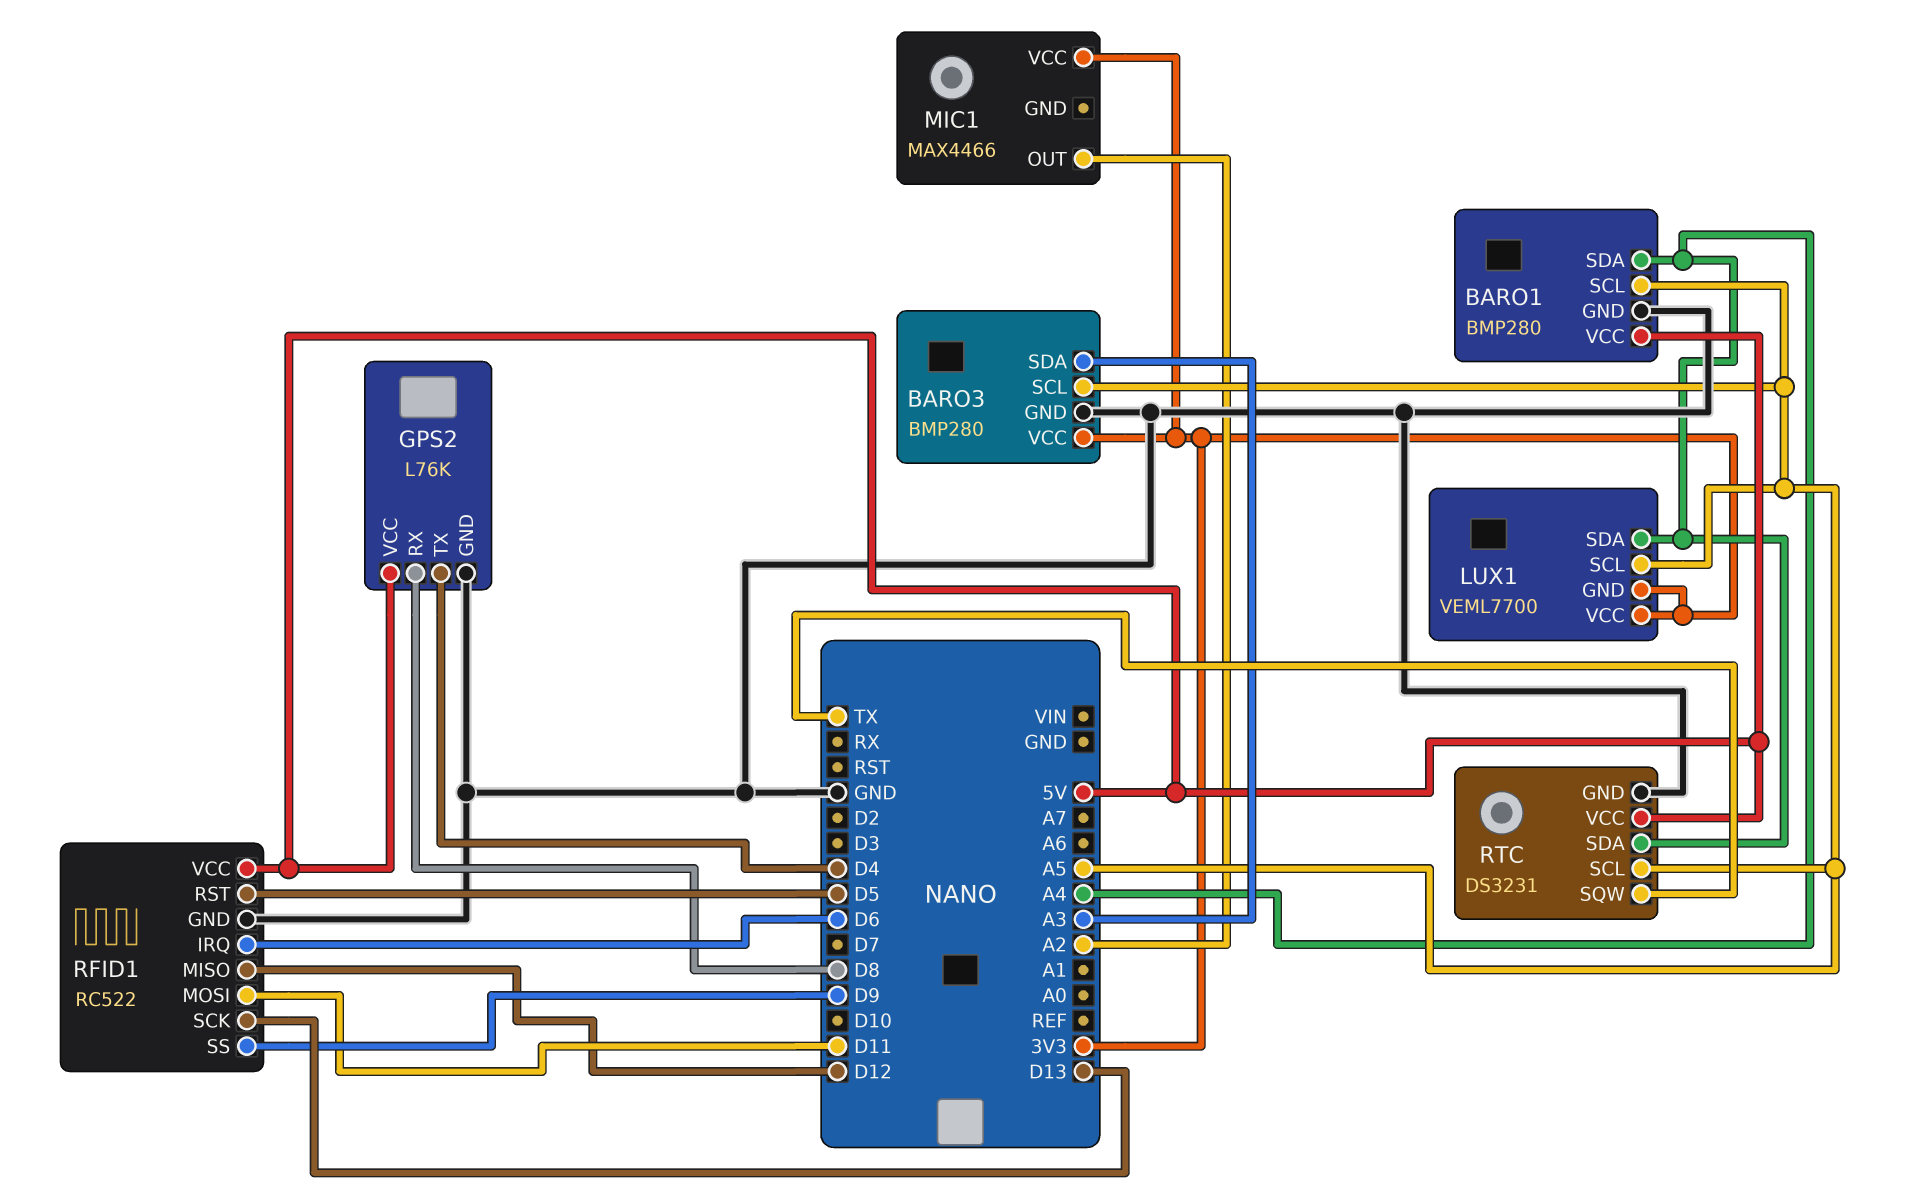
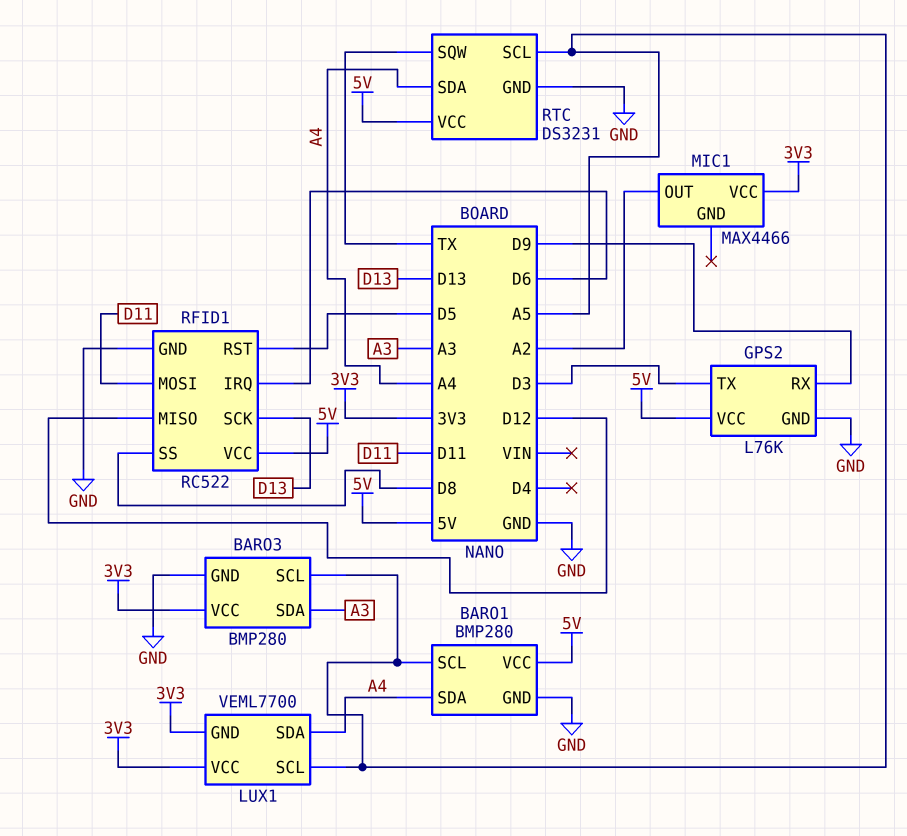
GPS2 pin RX: D8 -> D9
GPS2 pin TX: D4 -> D3
RFID1 pin SS: D9 -> D8

